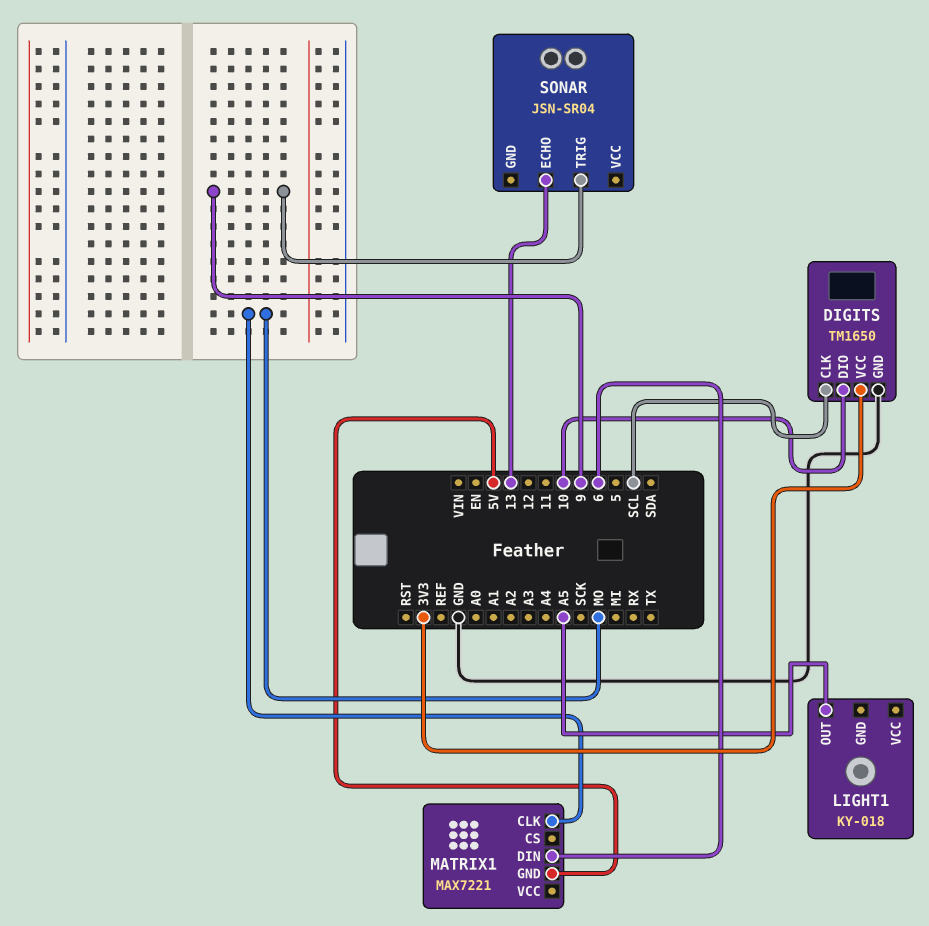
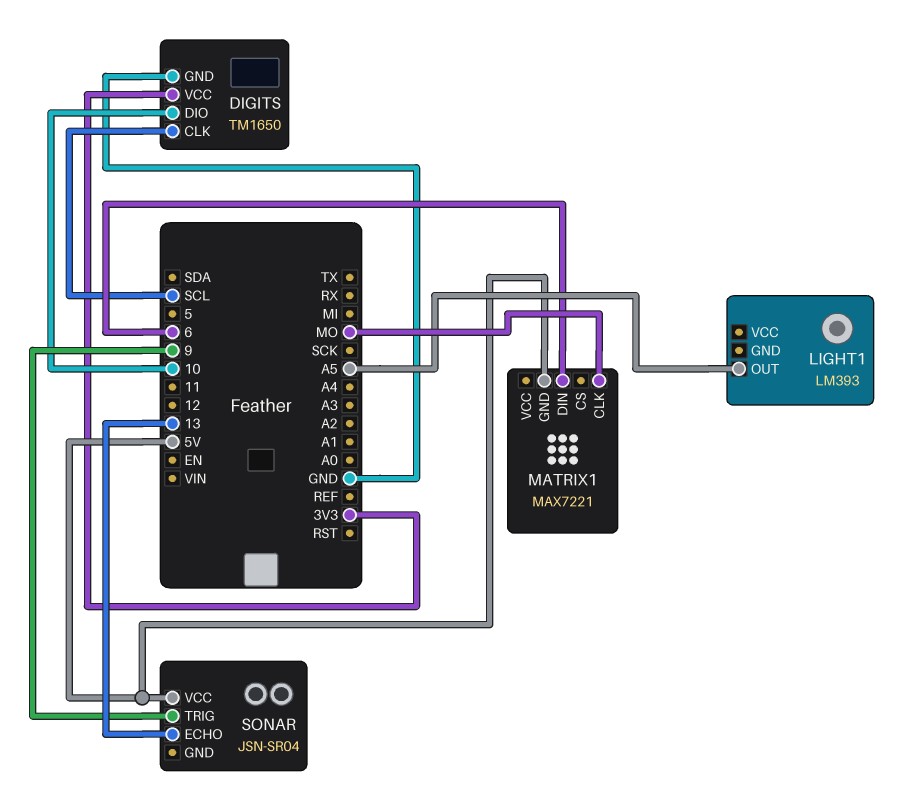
LIGHT1: KY-018 -> LM393
SONAR pin VCC: none -> 5V

